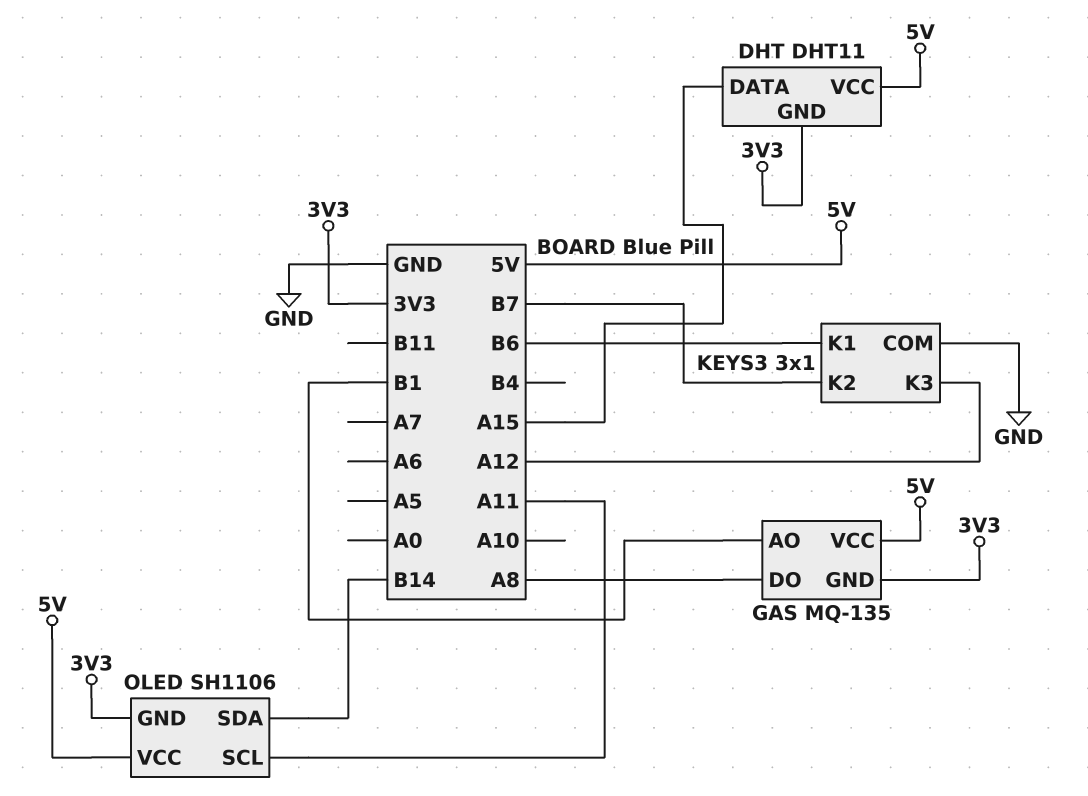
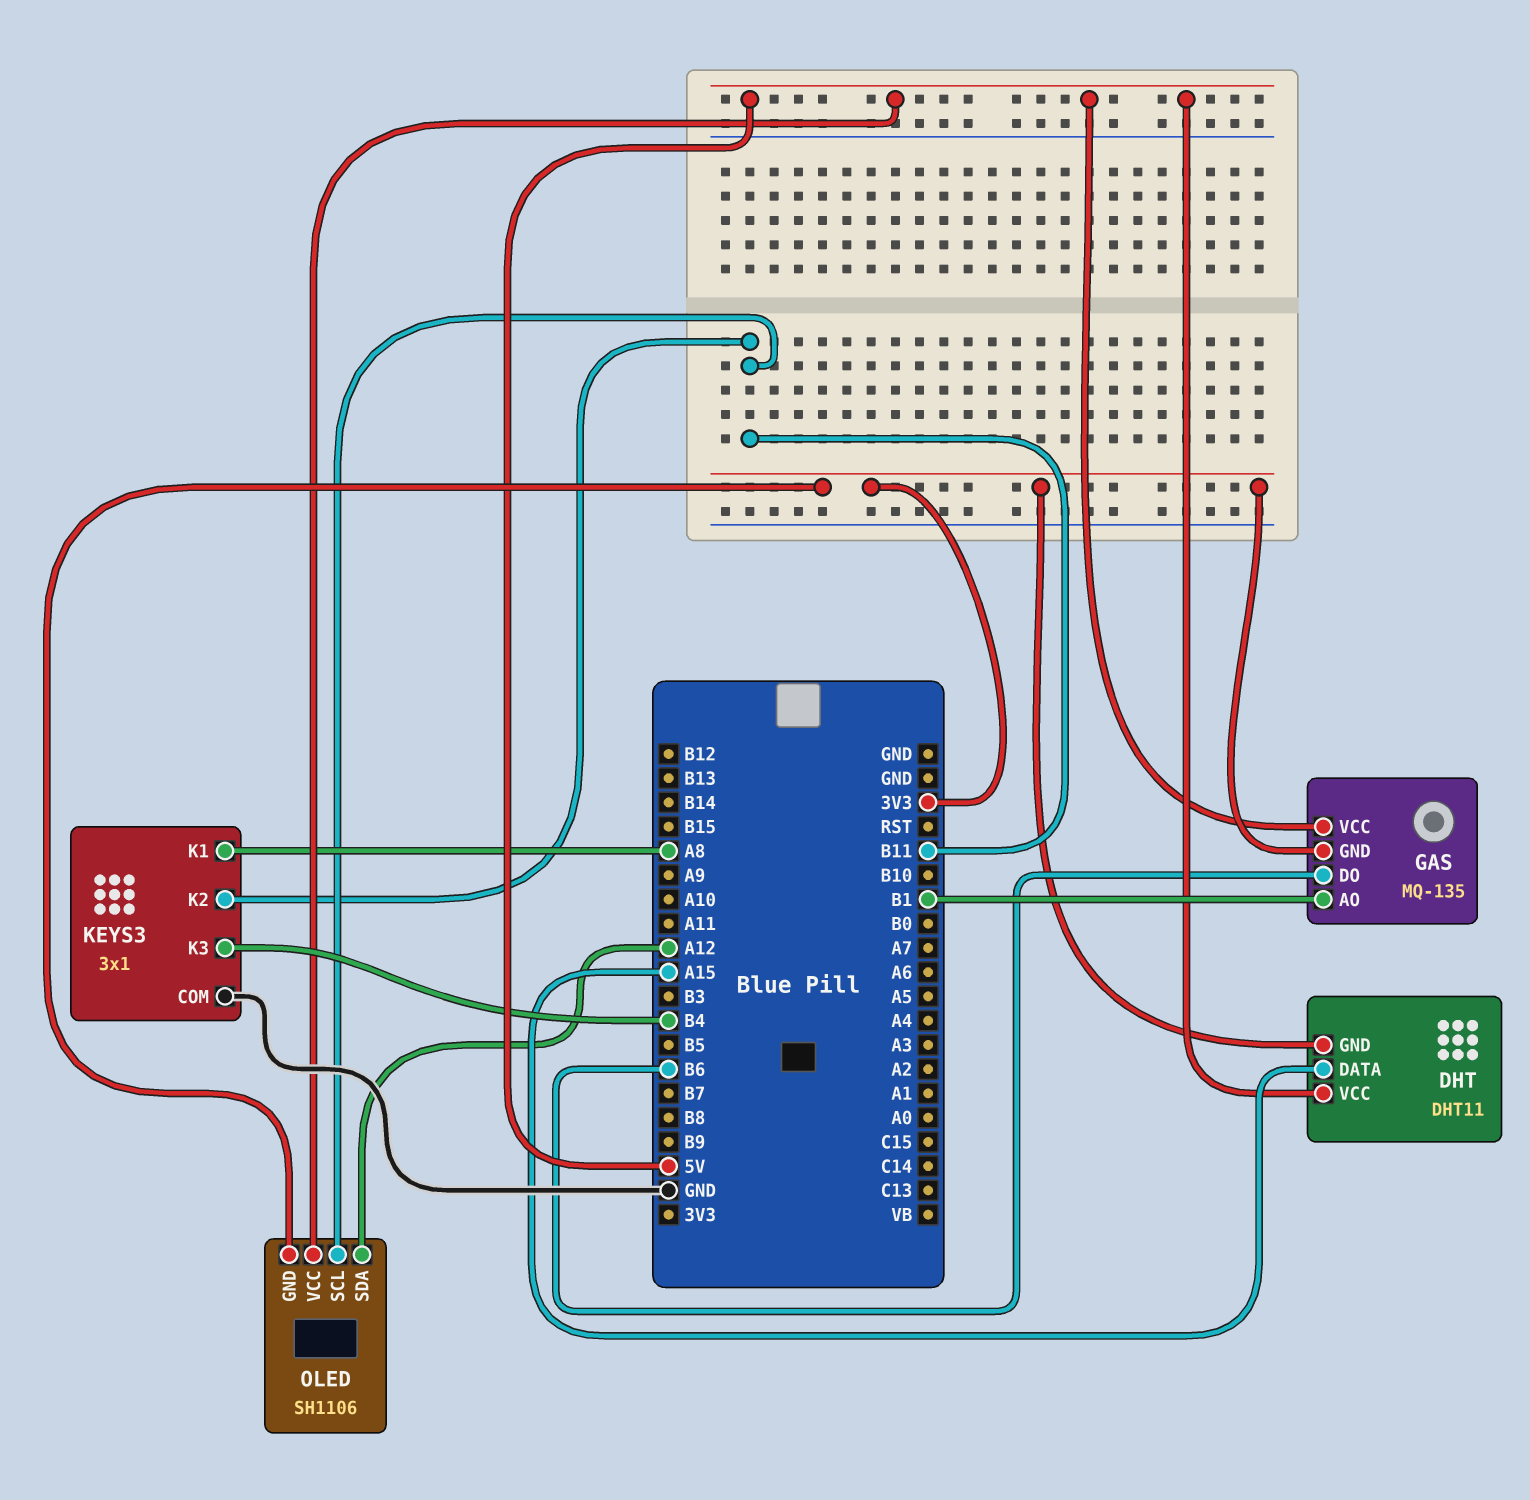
GAS pin DO: A8 -> B6
KEYS3 pin K1: B6 -> A8
KEYS3 pin K2: B7 -> B11
KEYS3 pin K3: A12 -> B4
OLED pin SCL: A11 -> B11
OLED pin SDA: B14 -> A12

